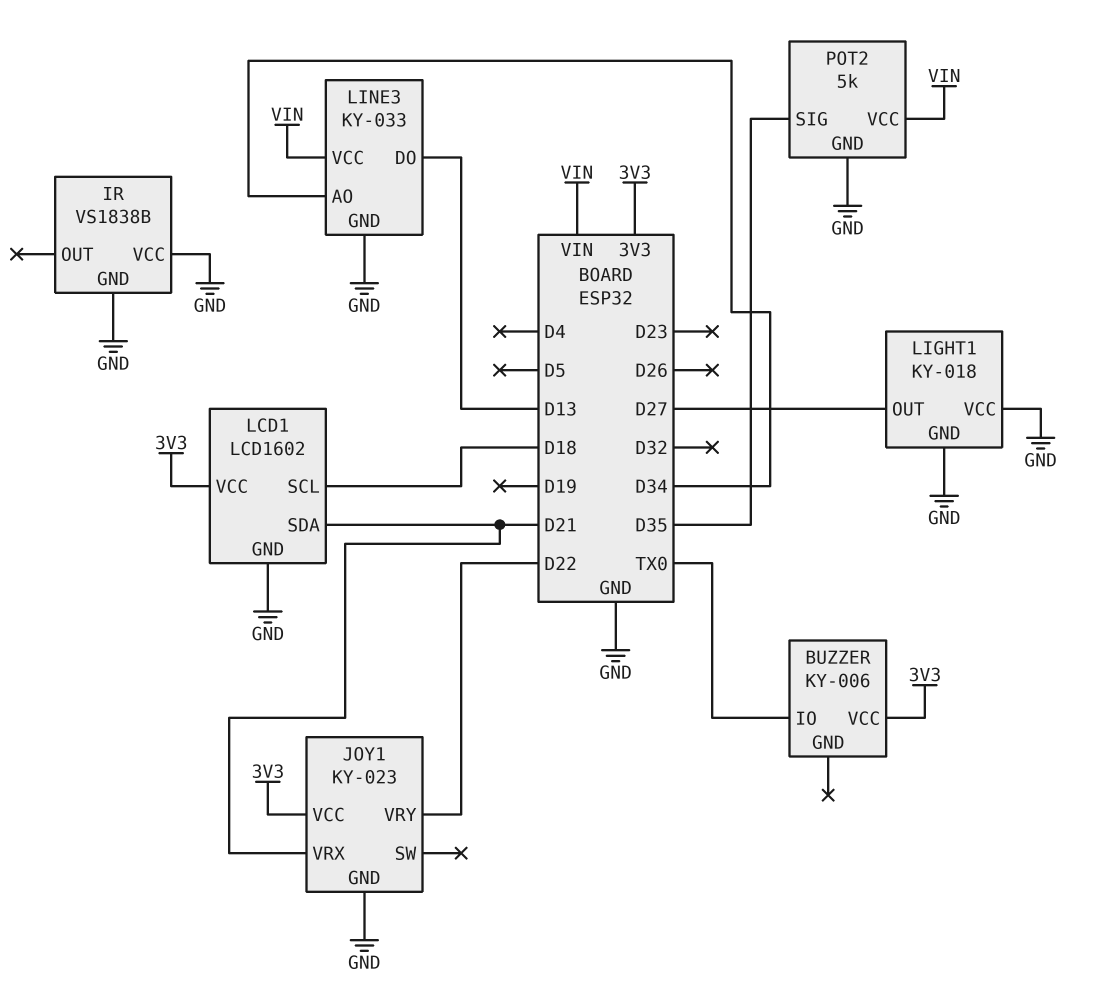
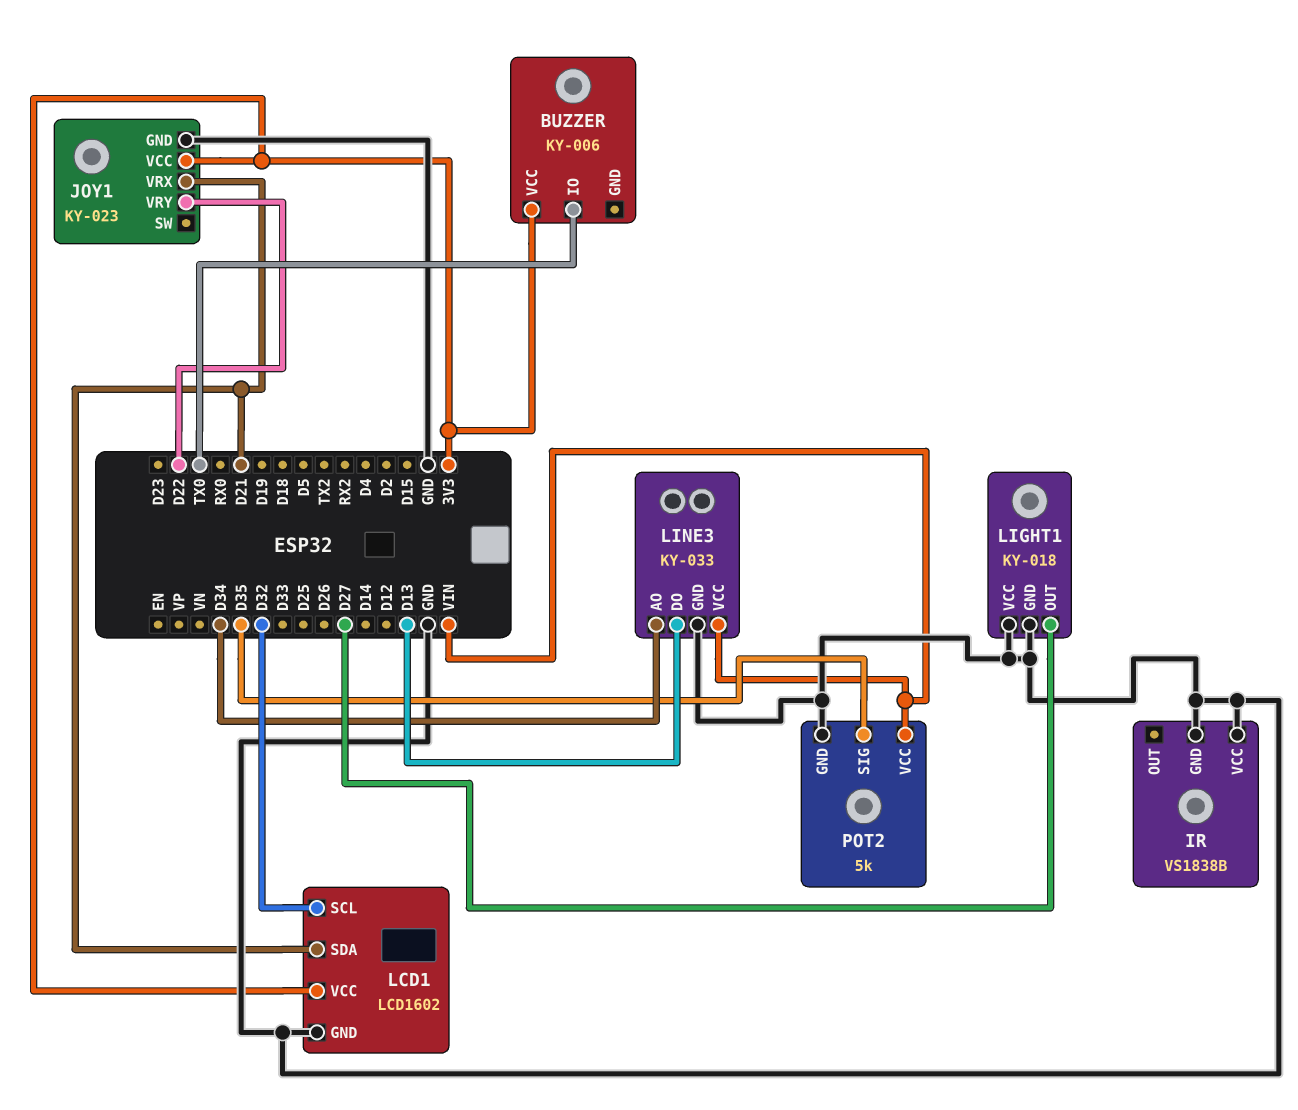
LCD1 pin SCL: D18 -> D32

